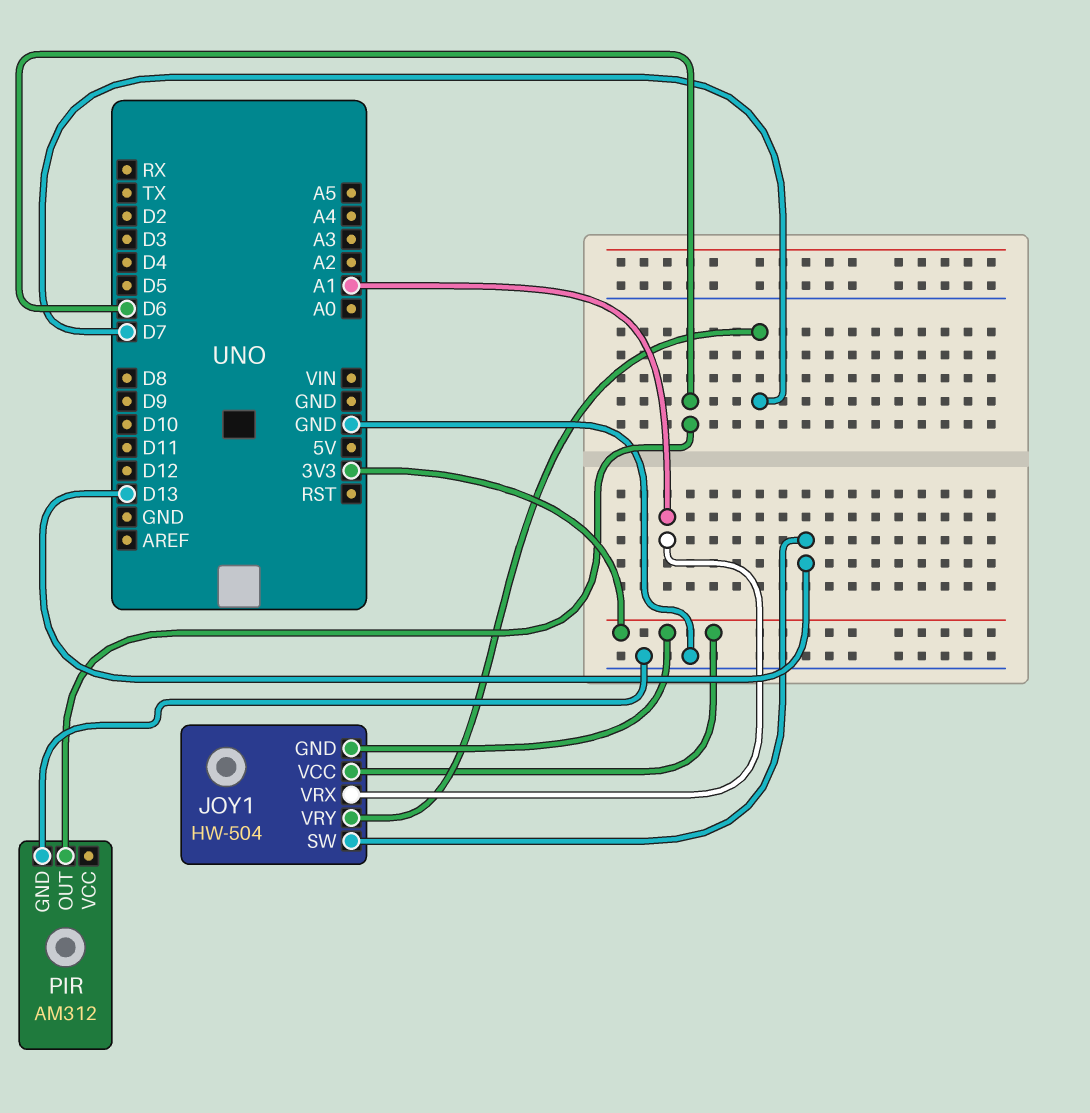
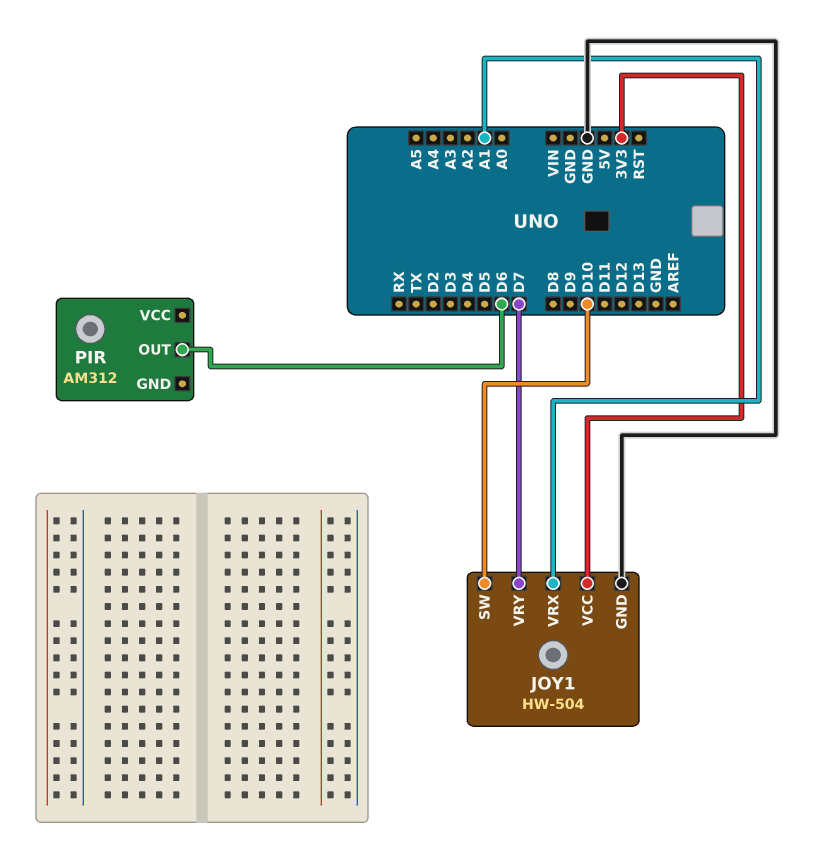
JOY1 pin GND: 3V3 -> GND
JOY1 pin SW: D13 -> D10
PIR pin GND: GND -> none

